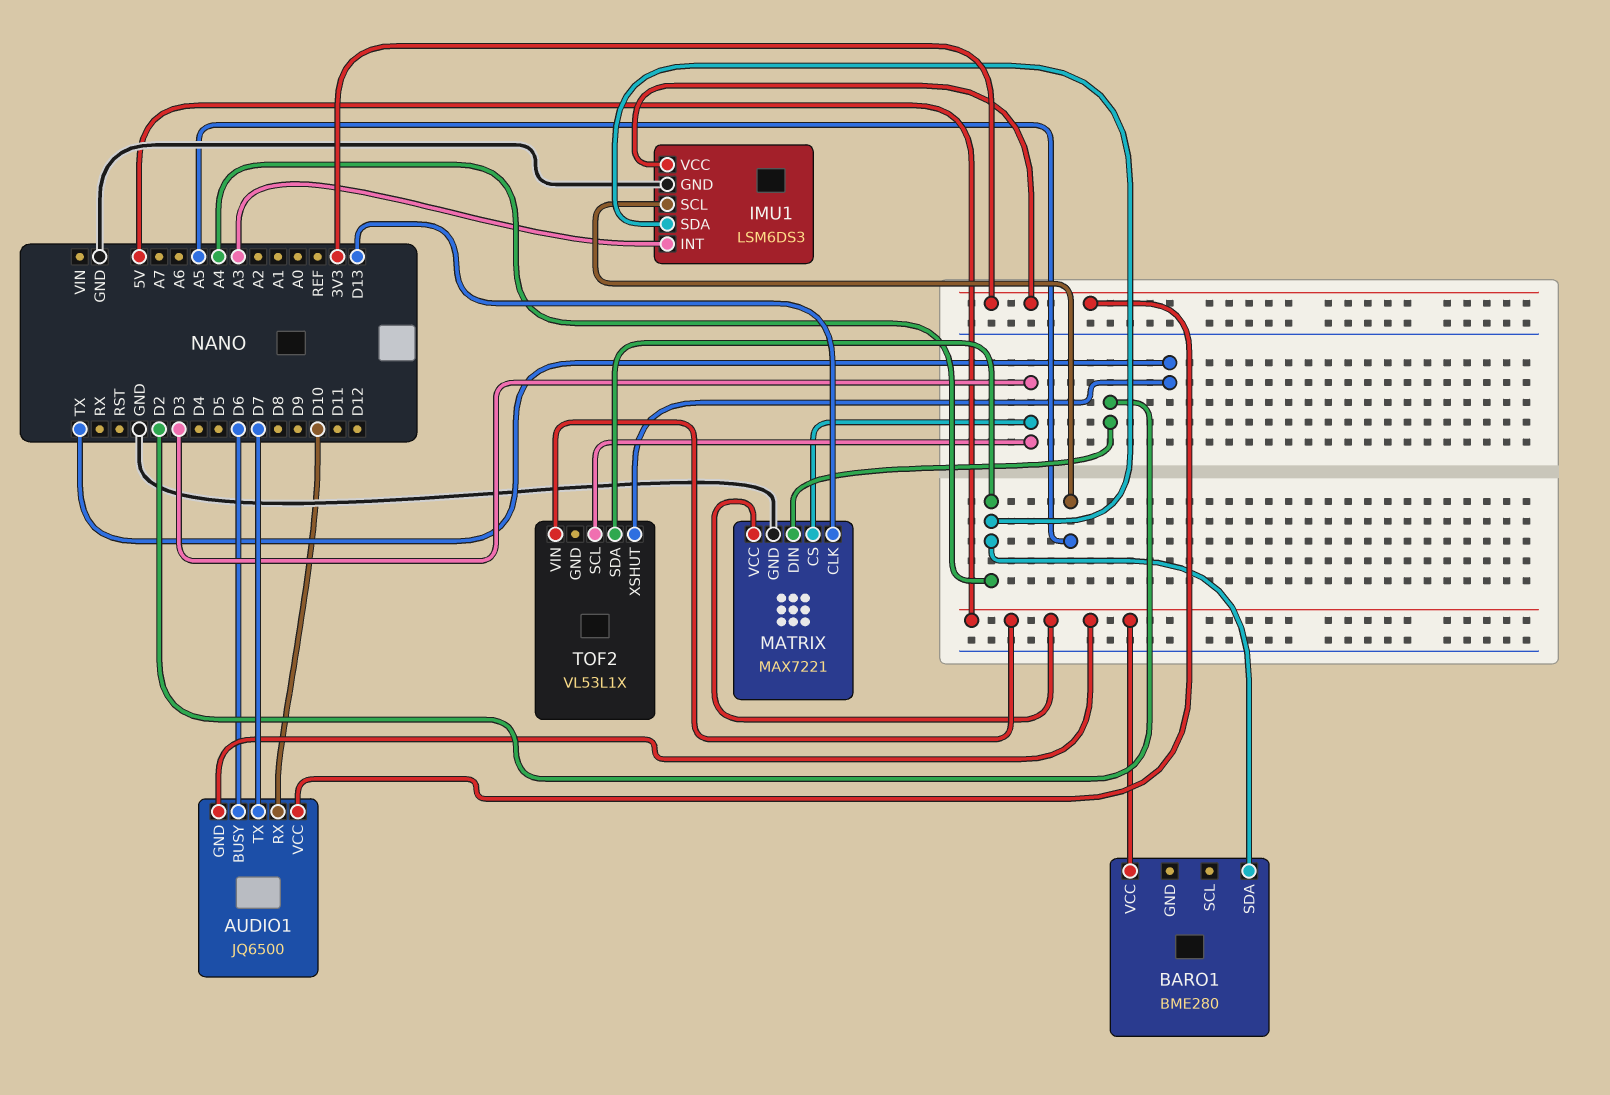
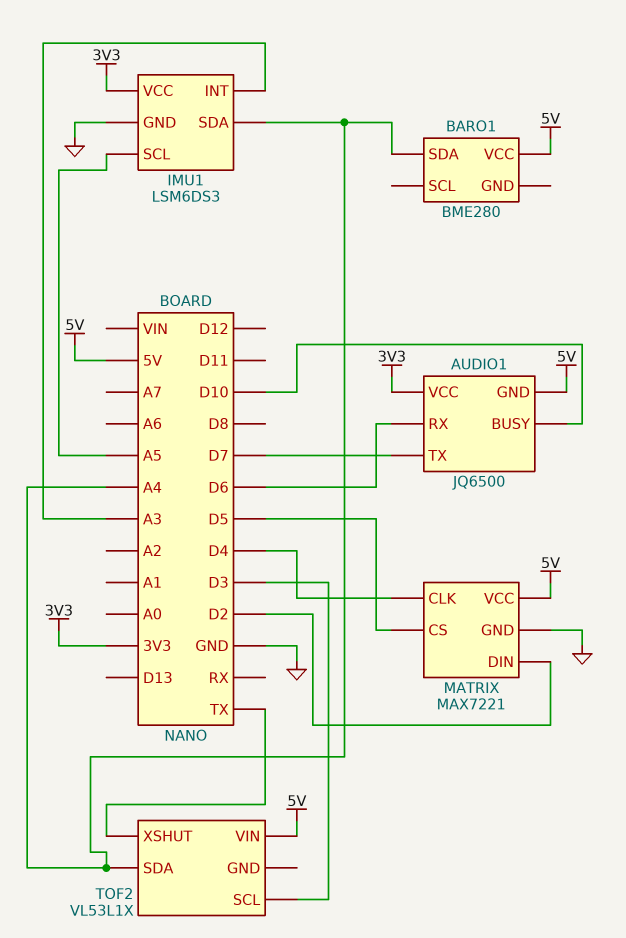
AUDIO1 pin BUSY: D6 -> D10
AUDIO1 pin RX: D10 -> D6
MATRIX pin CLK: D13 -> D4
MATRIX pin CS: D3 -> D5

